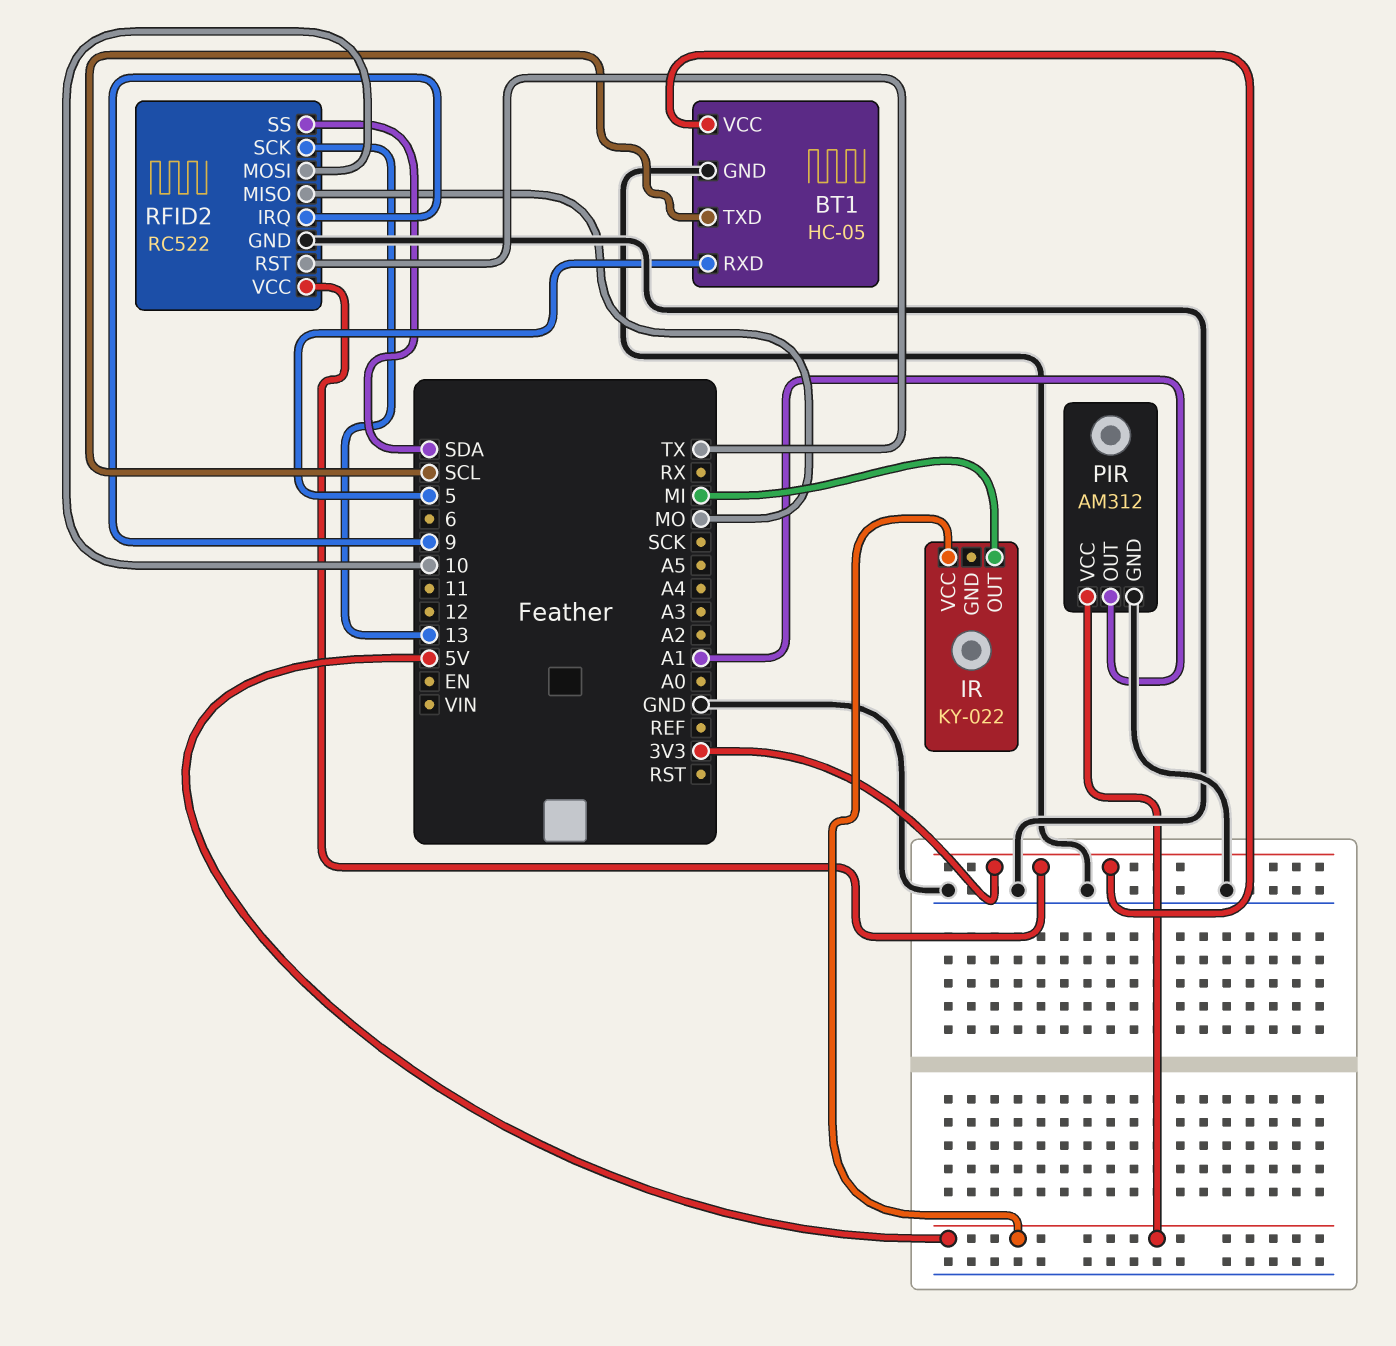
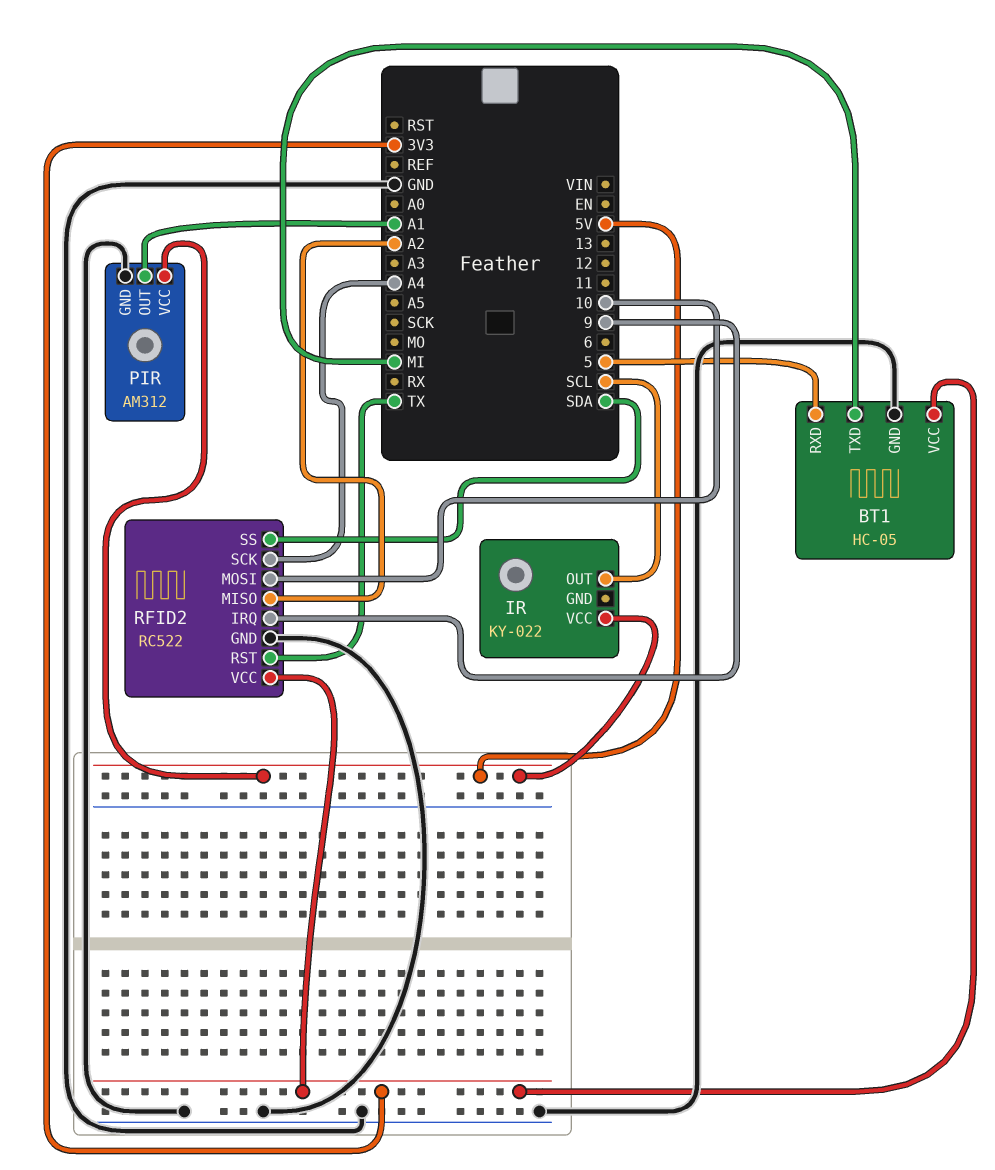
BT1 pin TXD: SCL -> MI
IR pin OUT: MI -> SCL
RFID2 pin MISO: MO -> A2
RFID2 pin SCK: 13 -> A4

